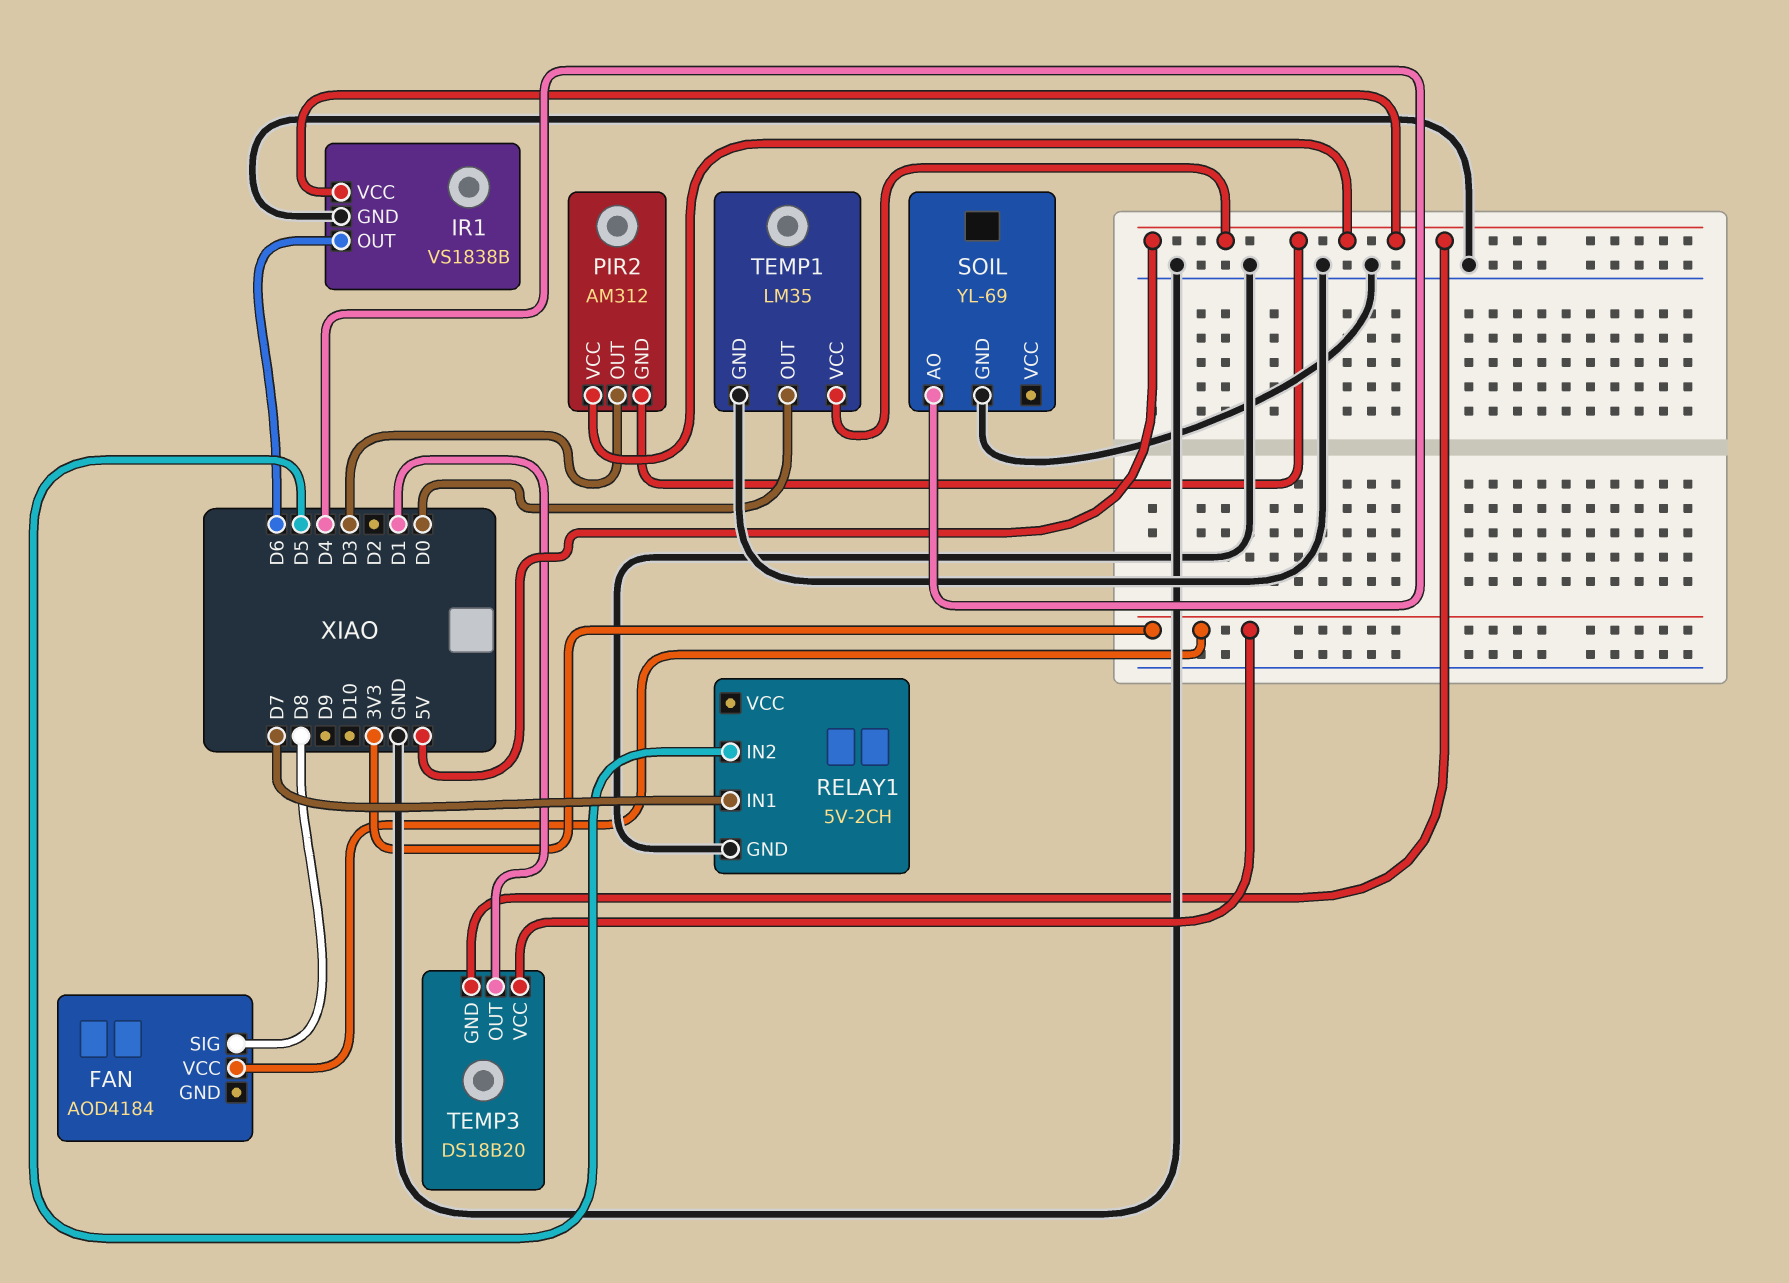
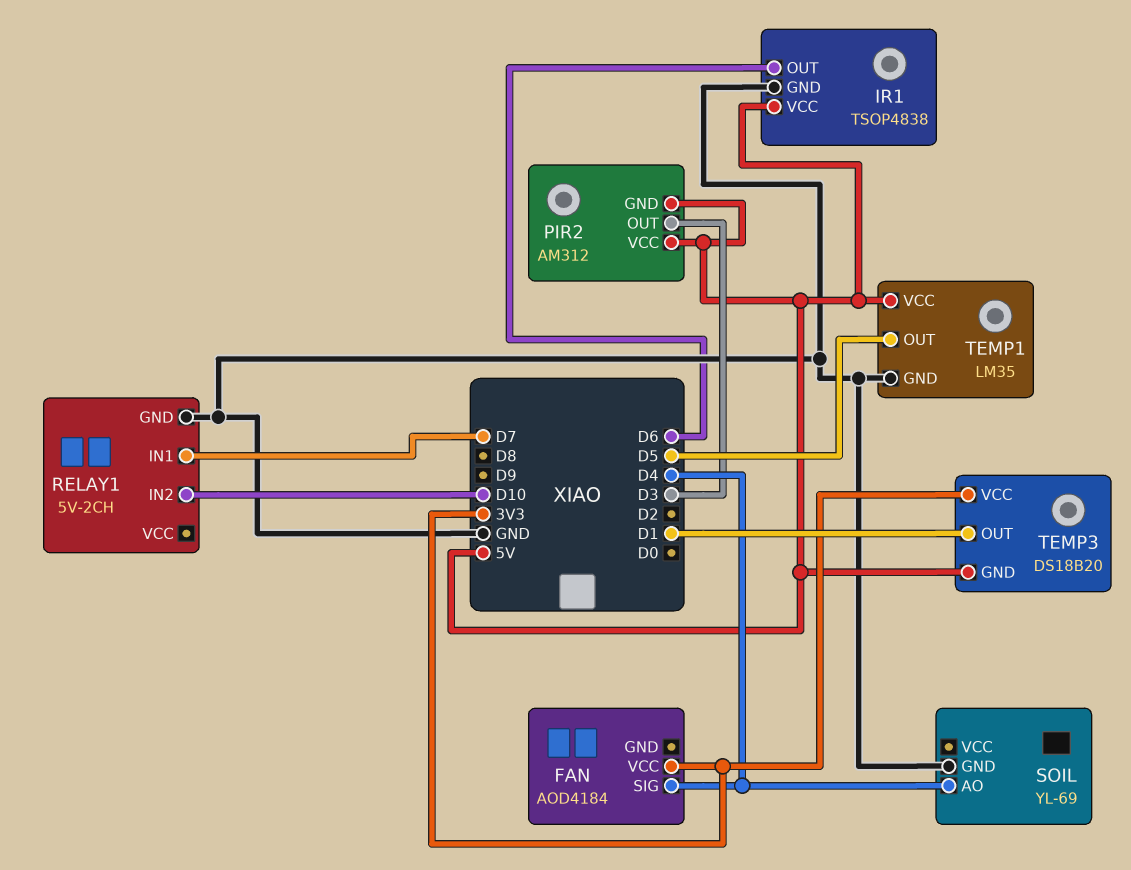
FAN pin SIG: D8 -> D4
IR1: VS1838B -> TSOP4838
RELAY1 pin IN2: D5 -> D10
TEMP1 pin OUT: D0 -> D5

